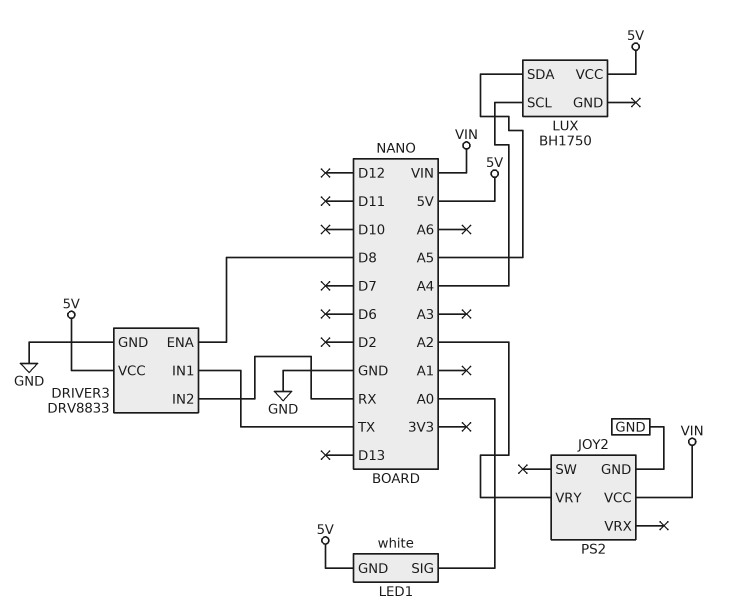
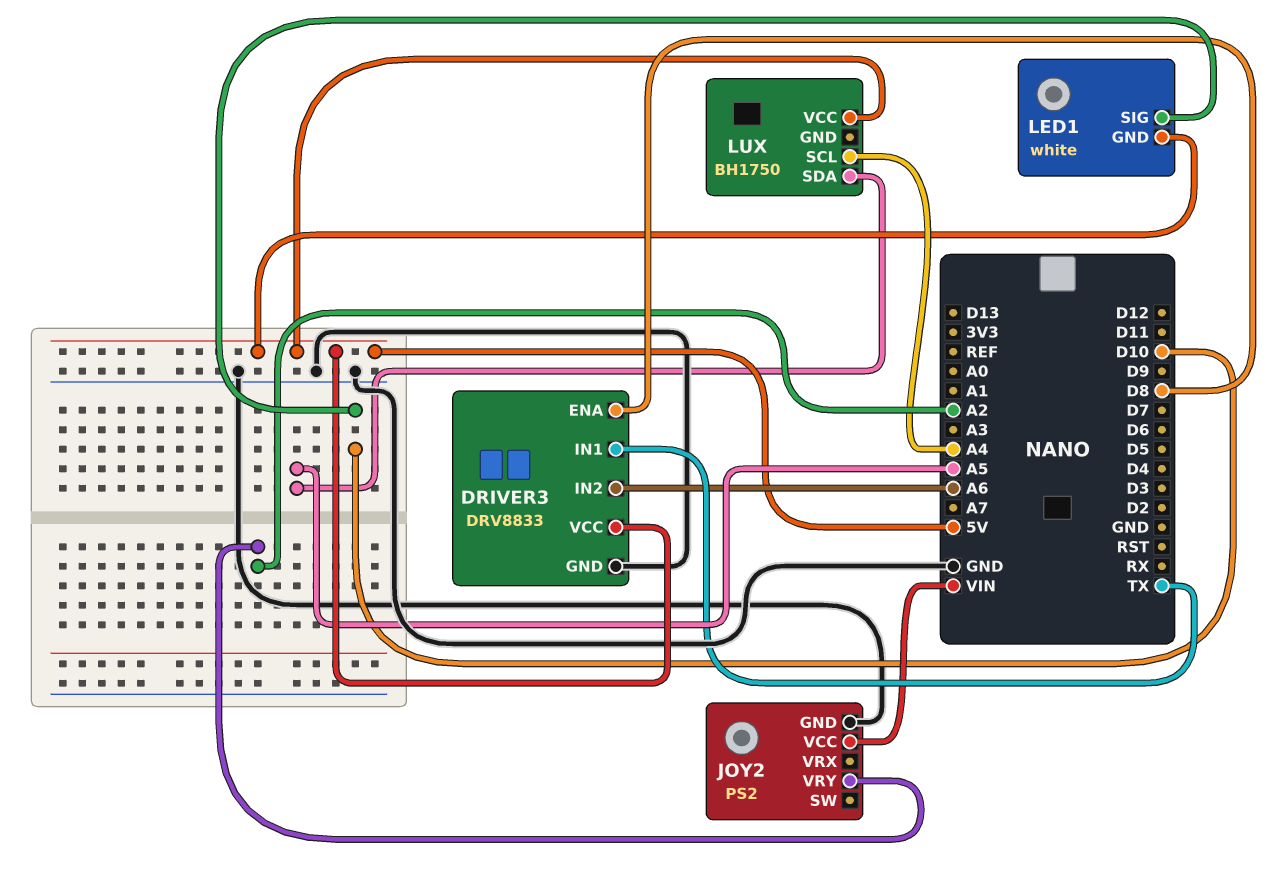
DRIVER3 pin IN2: RX -> A6
LED1 pin SIG: A0 -> D10

